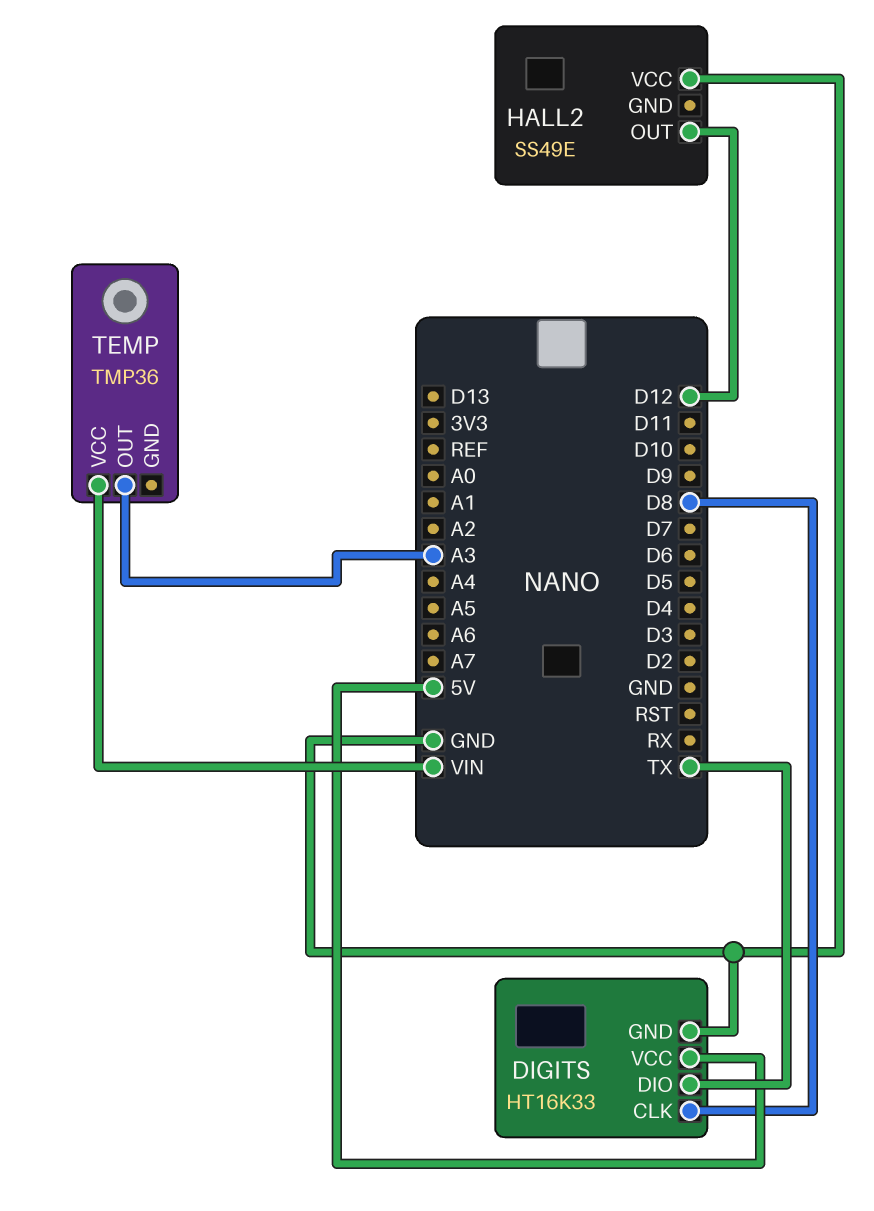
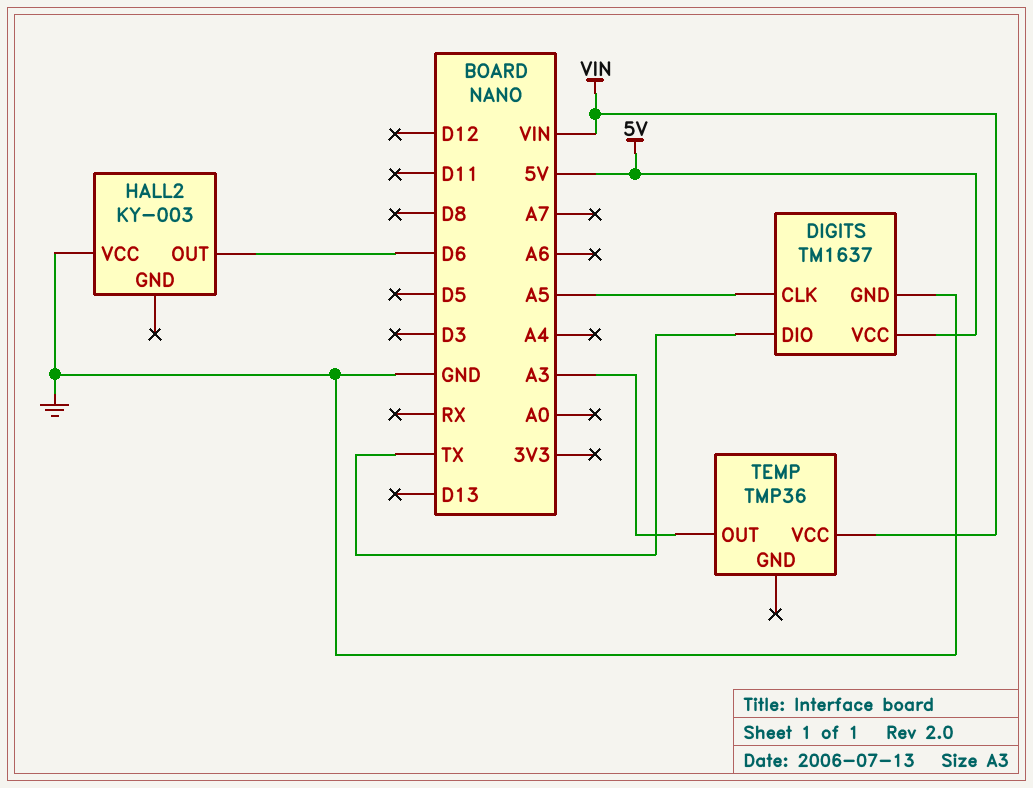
DIGITS: HT16K33 -> TM1637
DIGITS pin CLK: D8 -> A5
HALL2: SS49E -> KY-003
HALL2 pin OUT: D12 -> D6

